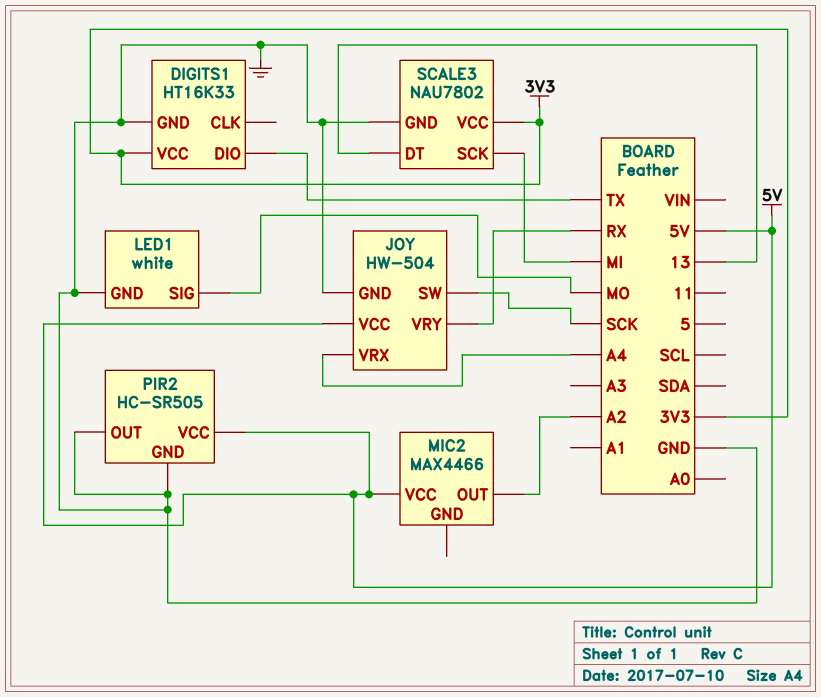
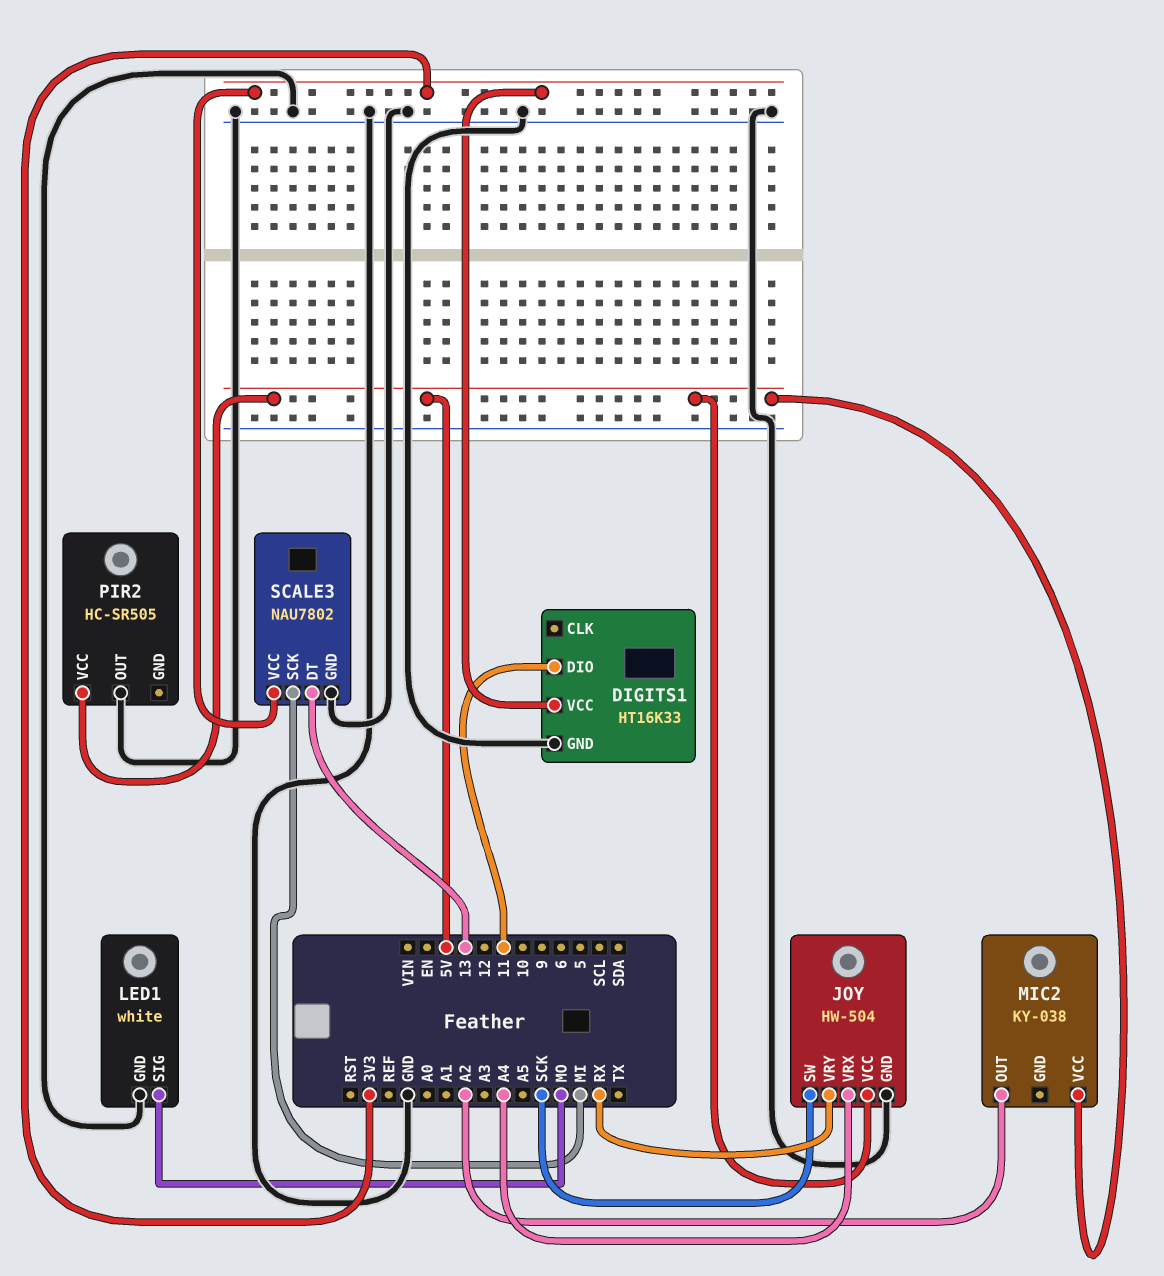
DIGITS1 pin DIO: TX -> 11
MIC2: MAX4466 -> KY-038
PIR2 pin GND: GND -> none

